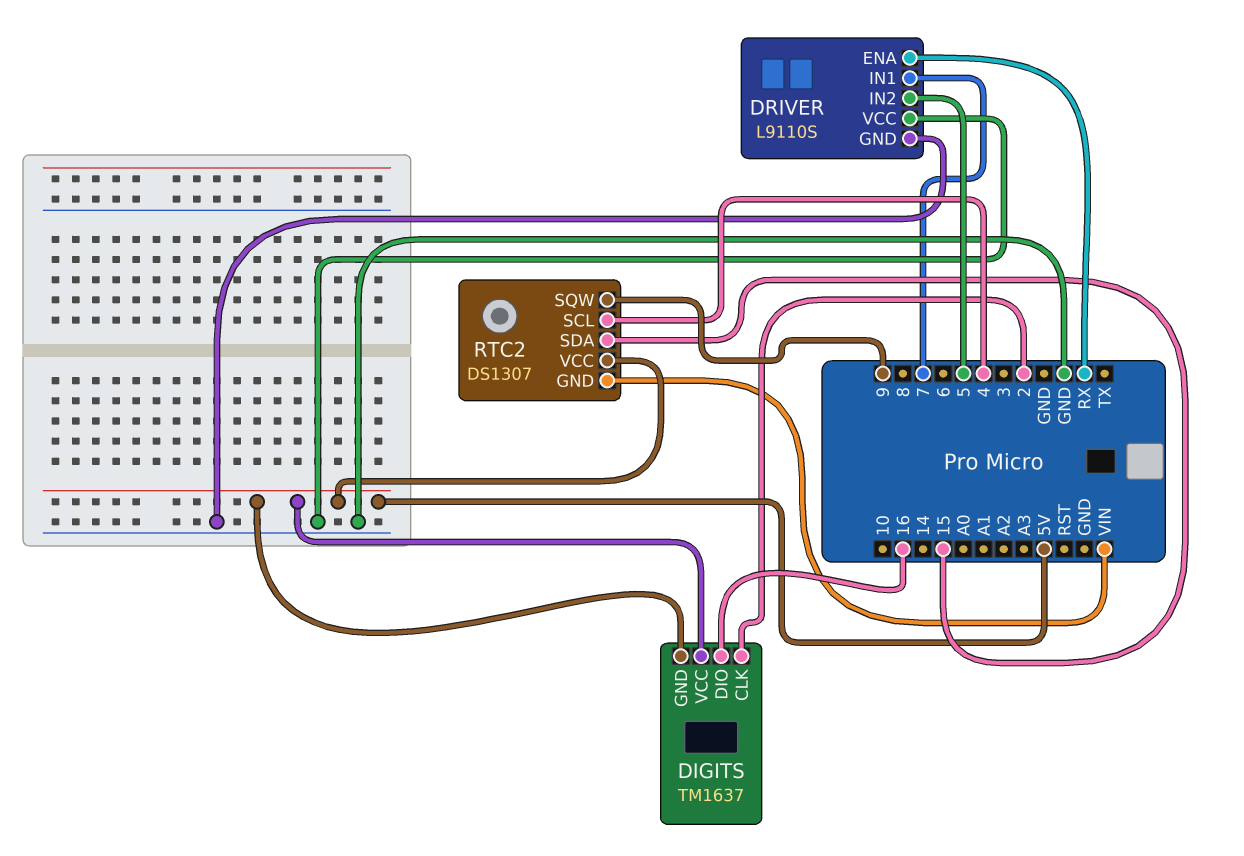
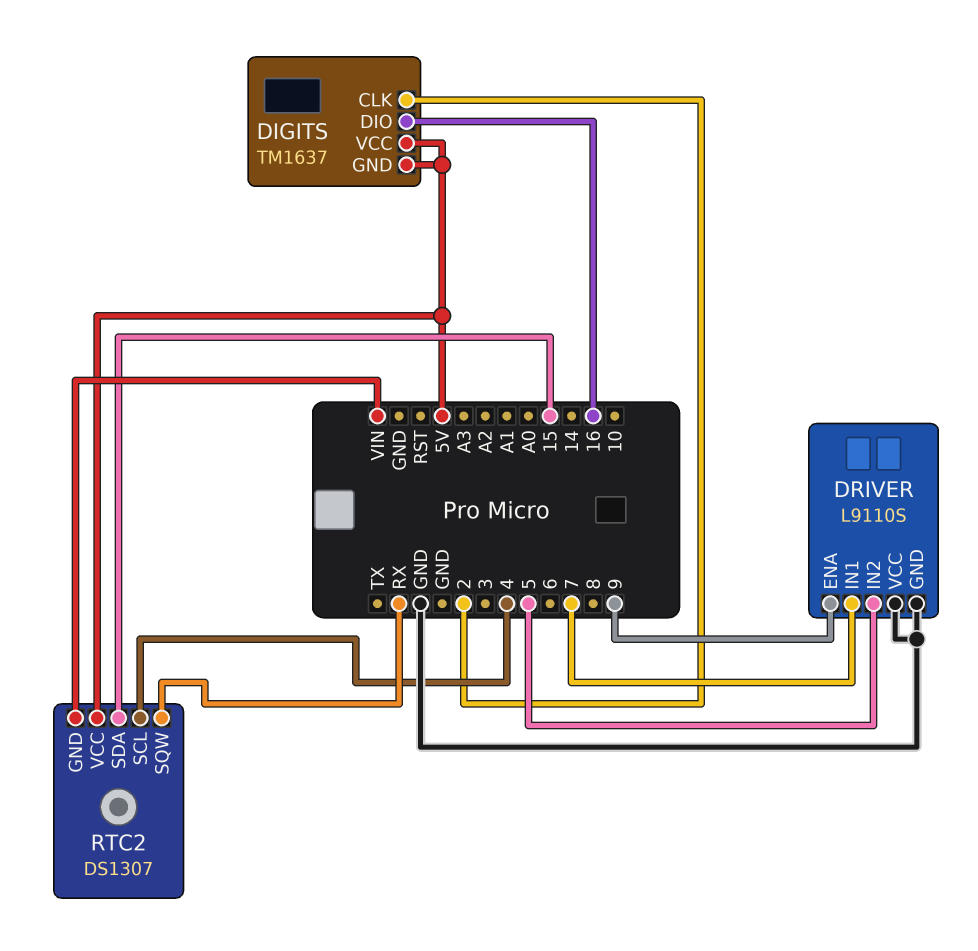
DRIVER pin ENA: RX -> 9
RTC2 pin SQW: 9 -> RX

